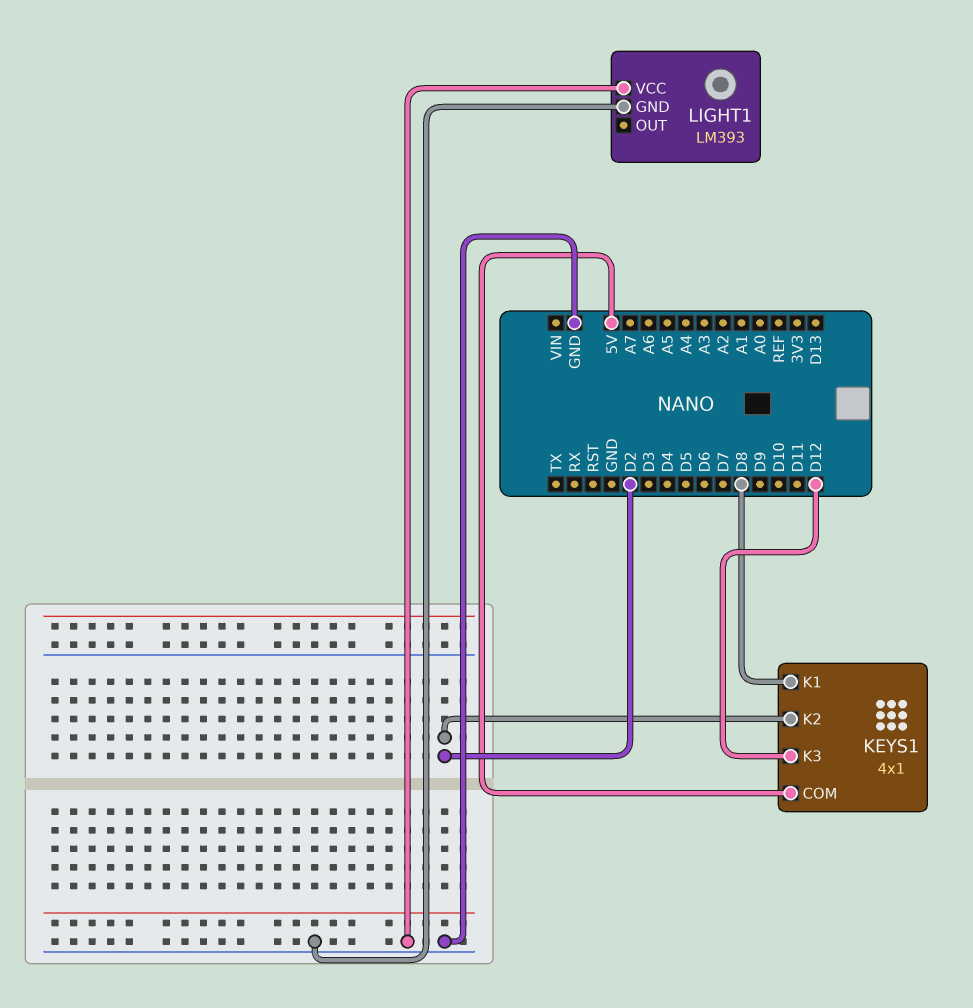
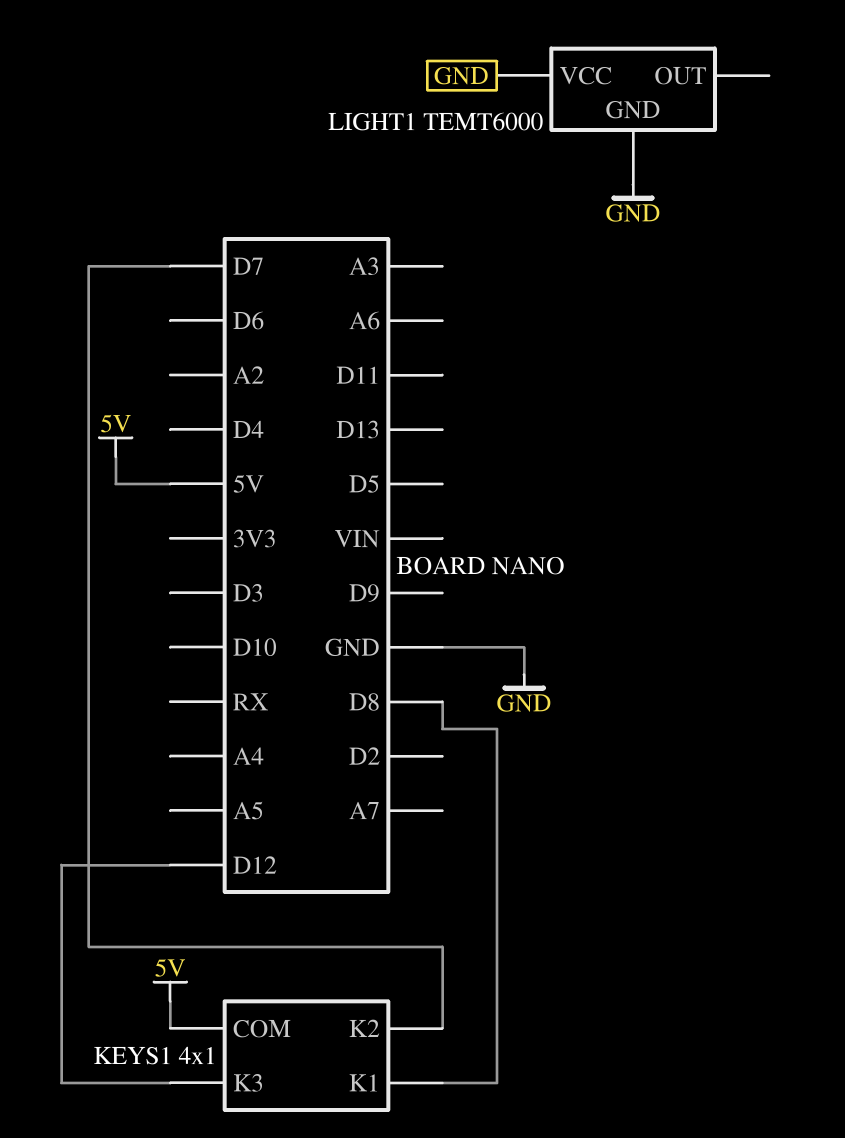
KEYS1 pin K2: D2 -> D7
LIGHT1: LM393 -> TEMT6000

